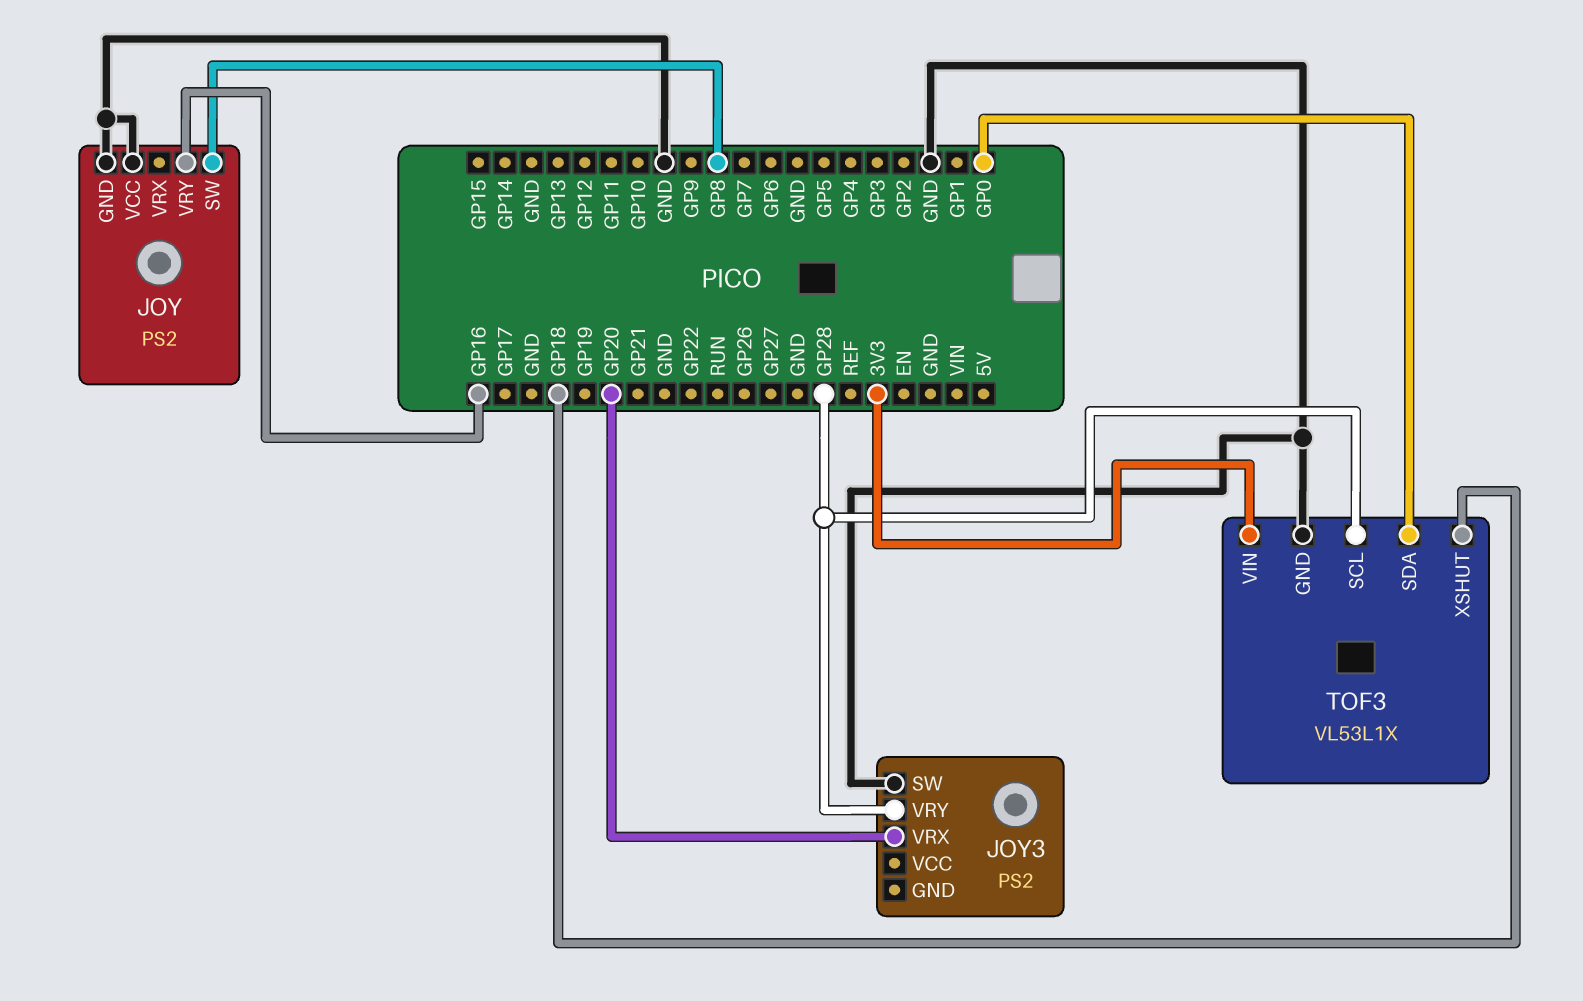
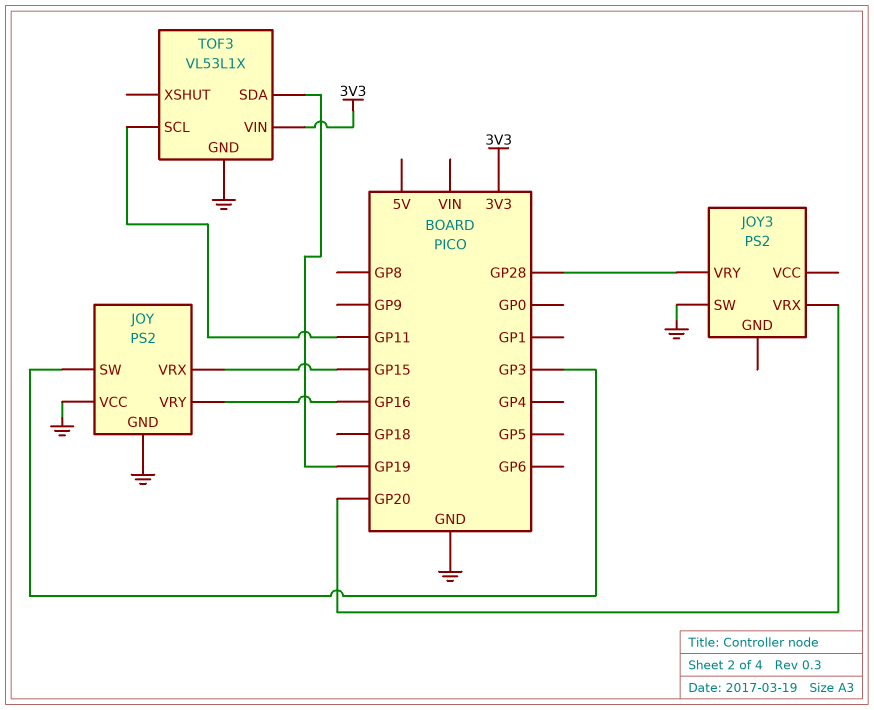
JOY pin SW: GP8 -> GP3
JOY pin VRX: none -> GP15
TOF3 pin SCL: GP28 -> GP11
TOF3 pin SDA: GP0 -> GP19
TOF3 pin XSHUT: GP18 -> none

